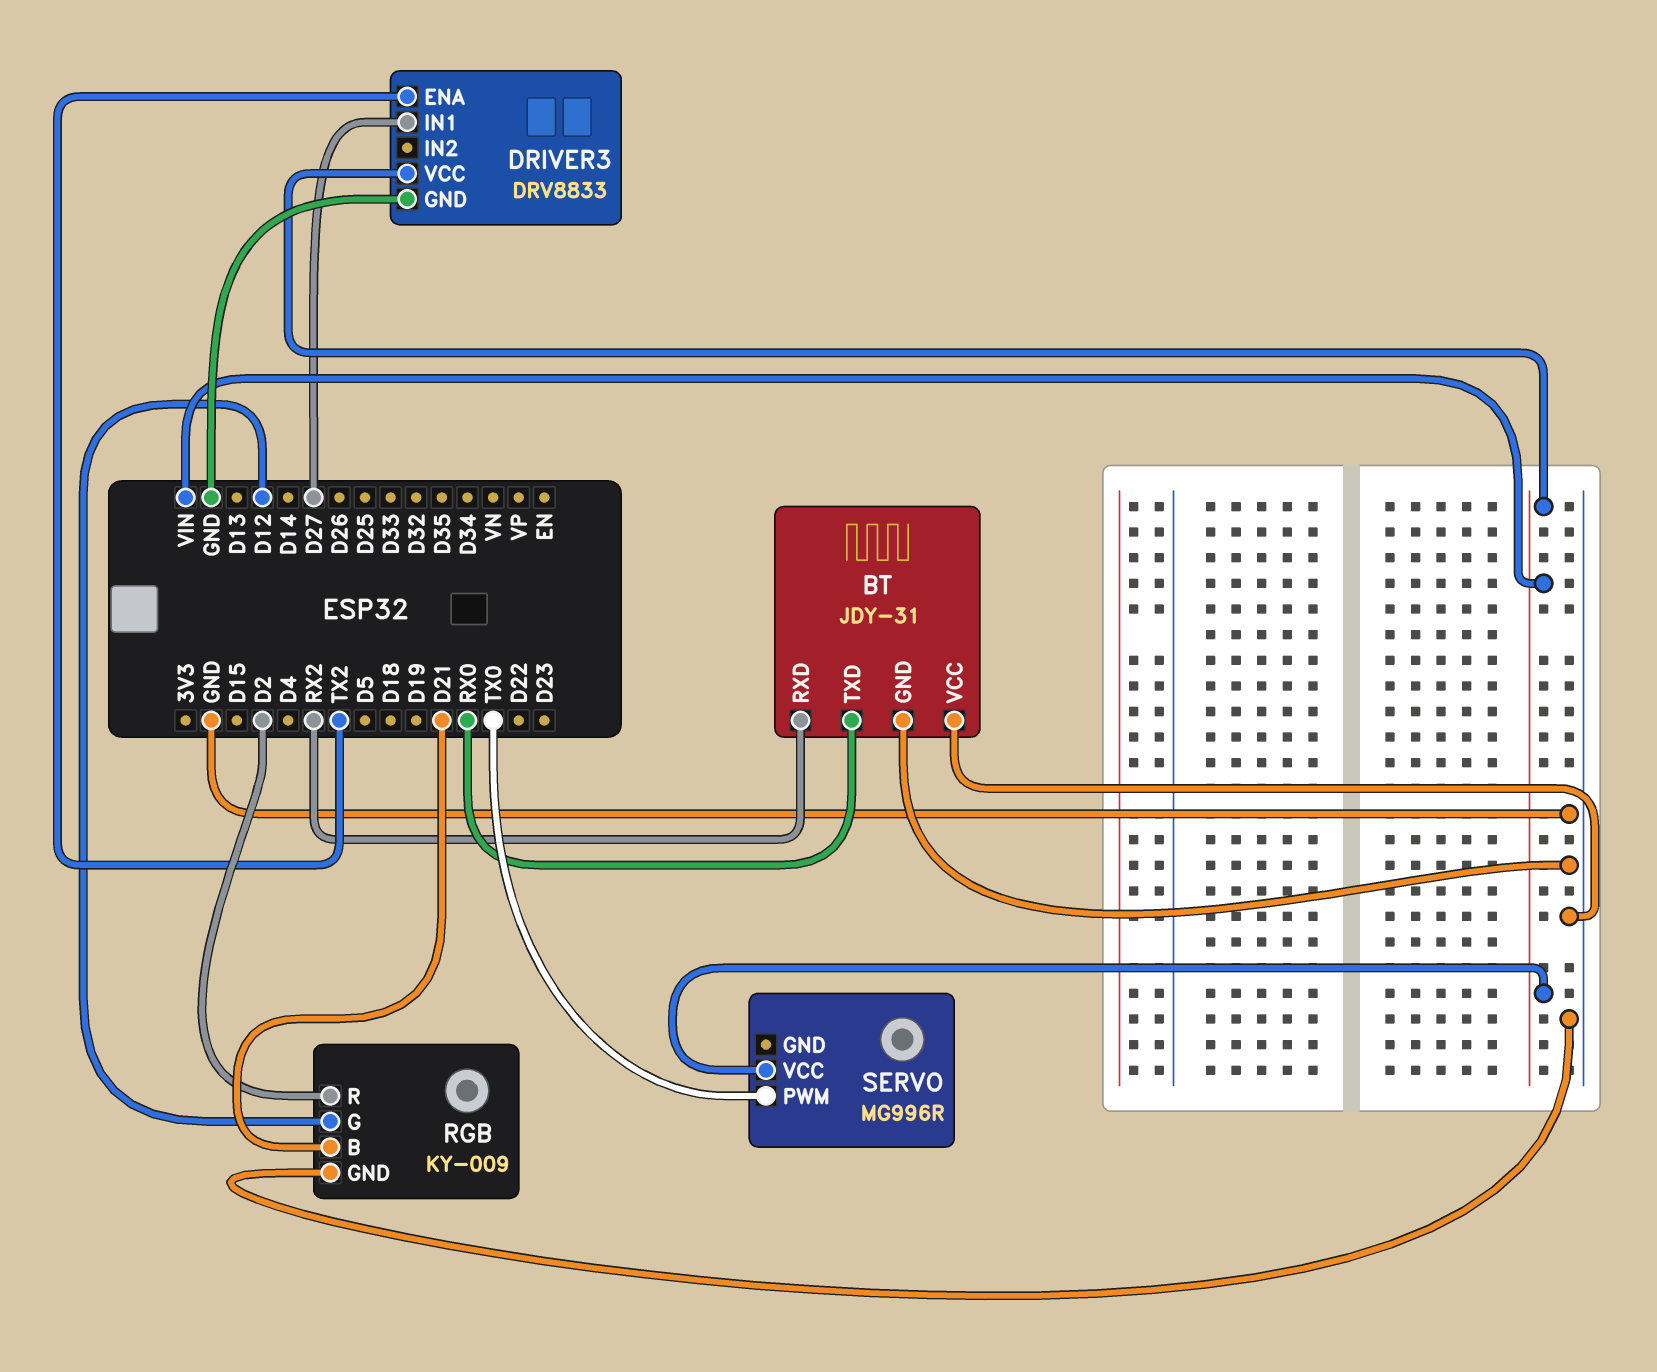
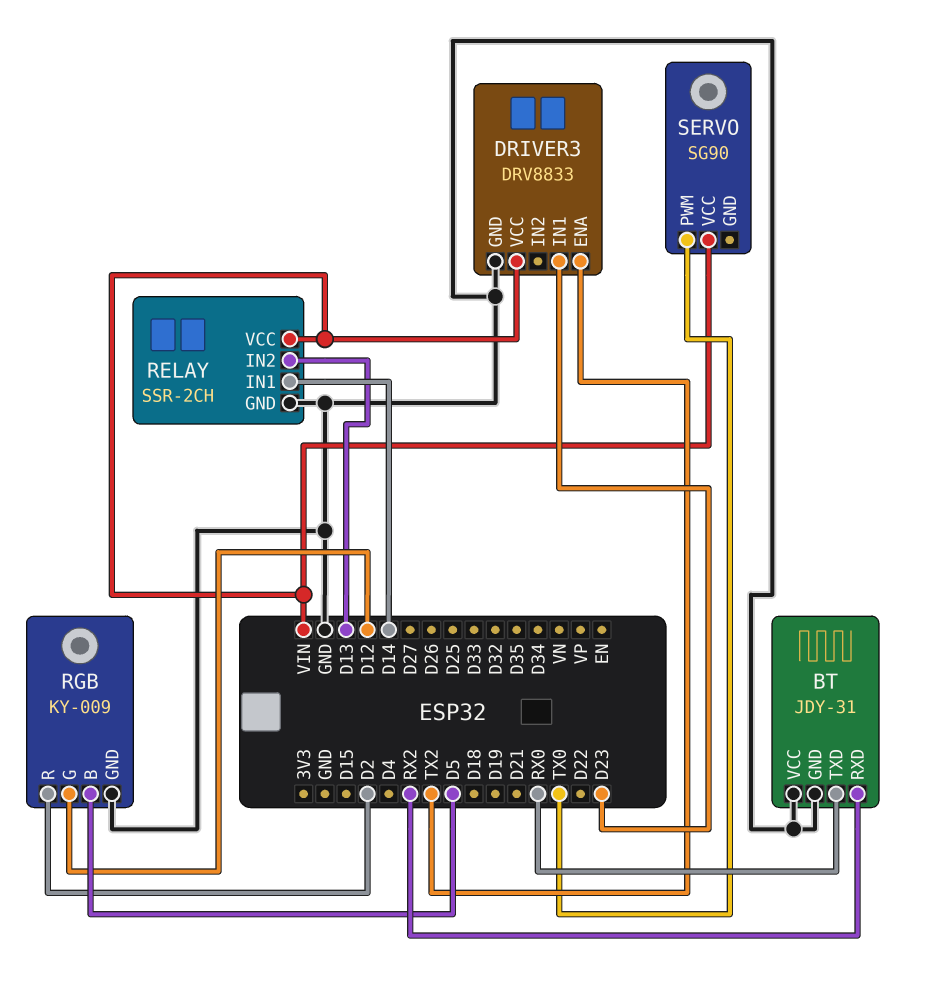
DRIVER3 pin IN1: D27 -> D23
RELAY: none -> SSR-2CH
RELAY pin GND: none -> GND
RELAY pin IN1: none -> D14
RELAY pin IN2: none -> D13
RELAY pin VCC: none -> VIN
RGB pin B: D21 -> D5
SERVO: MG996R -> SG90

